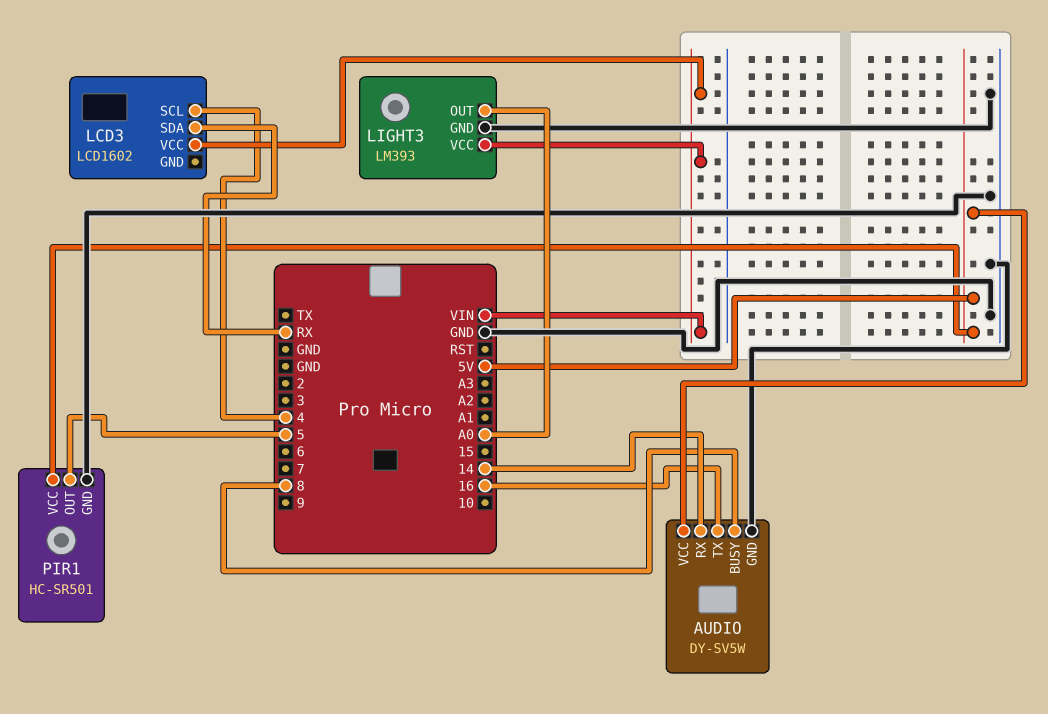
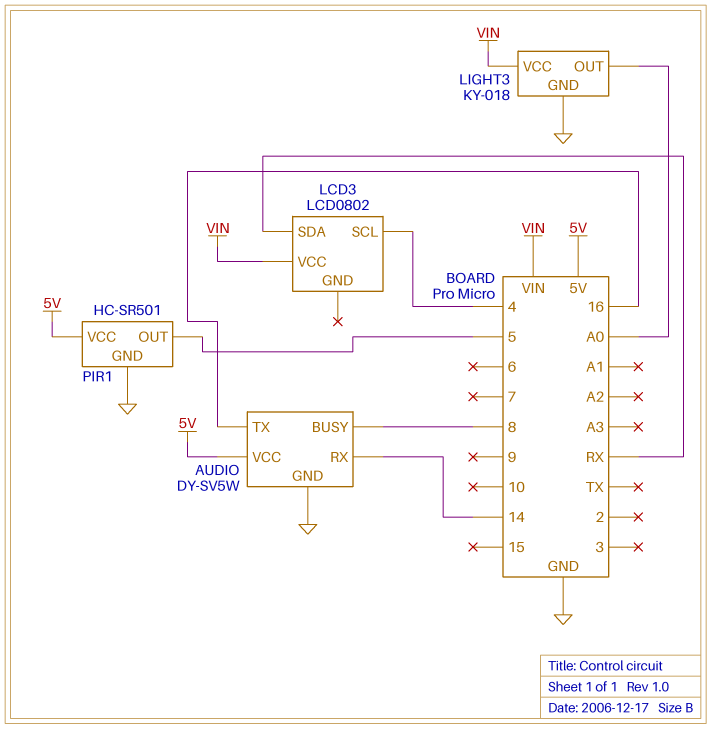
LCD3: LCD1602 -> LCD0802
LIGHT3: LM393 -> KY-018

